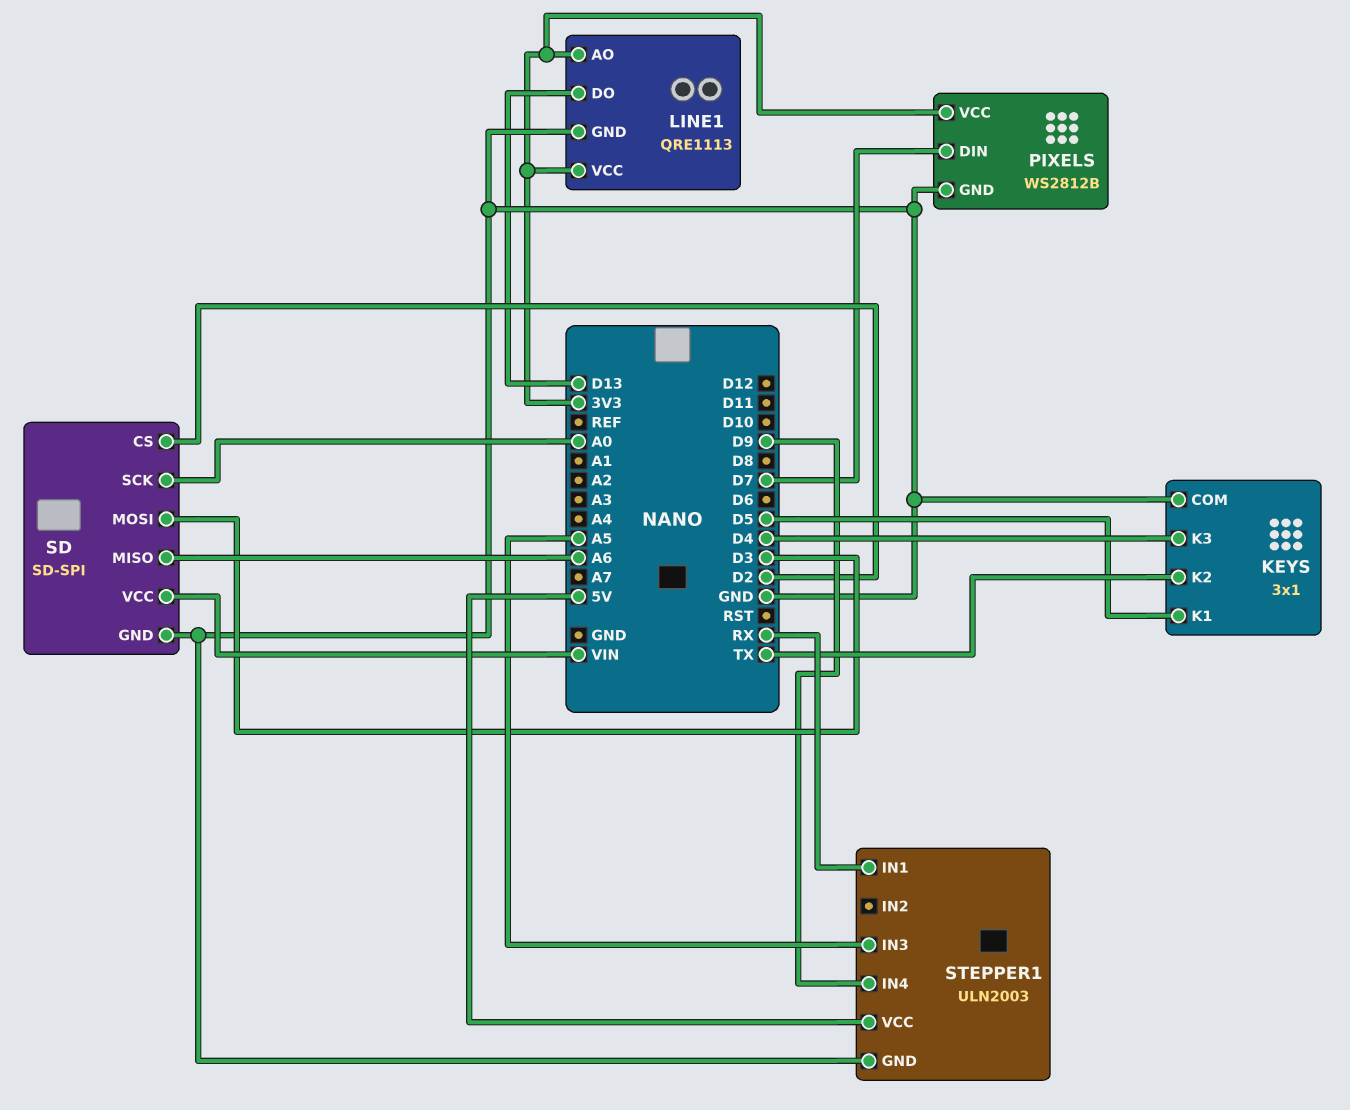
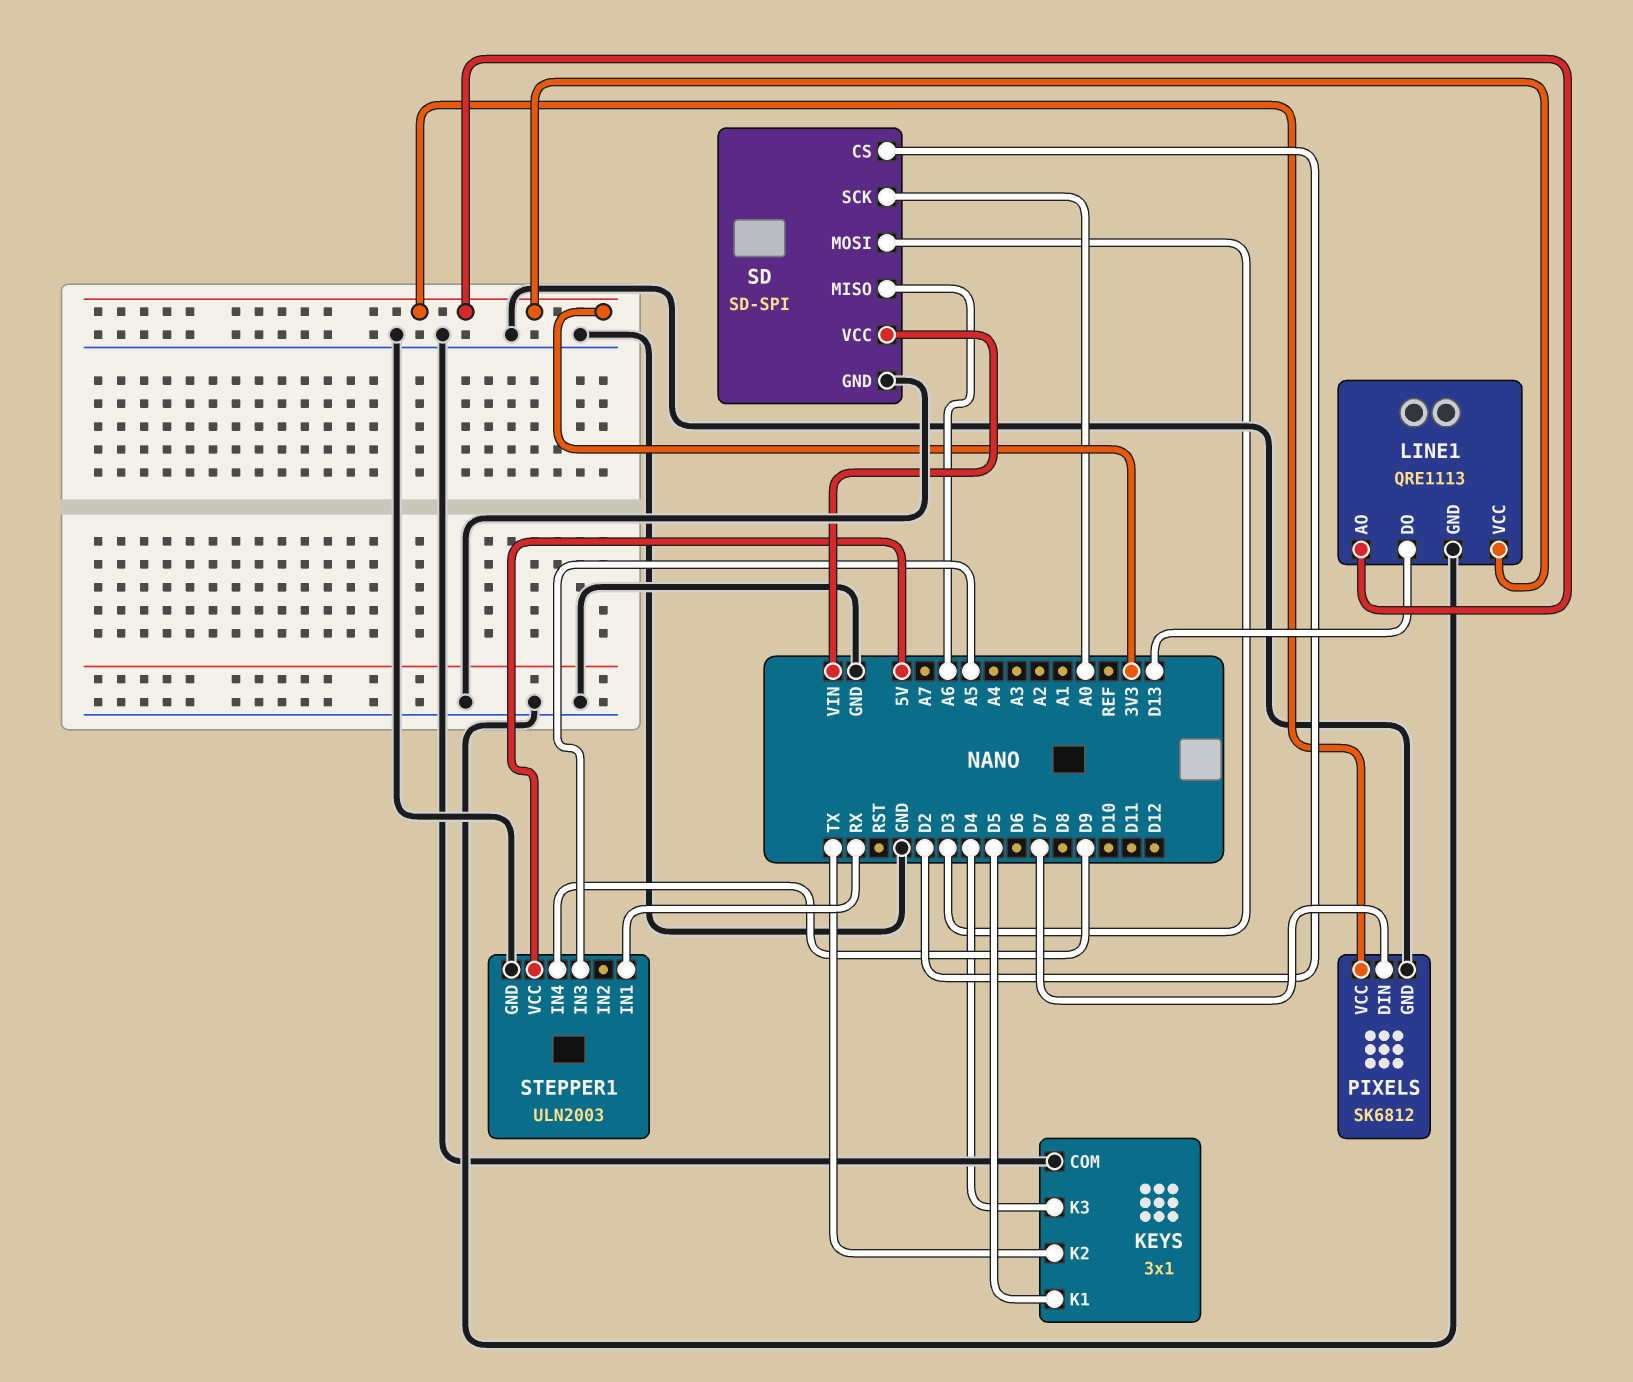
PIXELS: WS2812B -> SK6812

